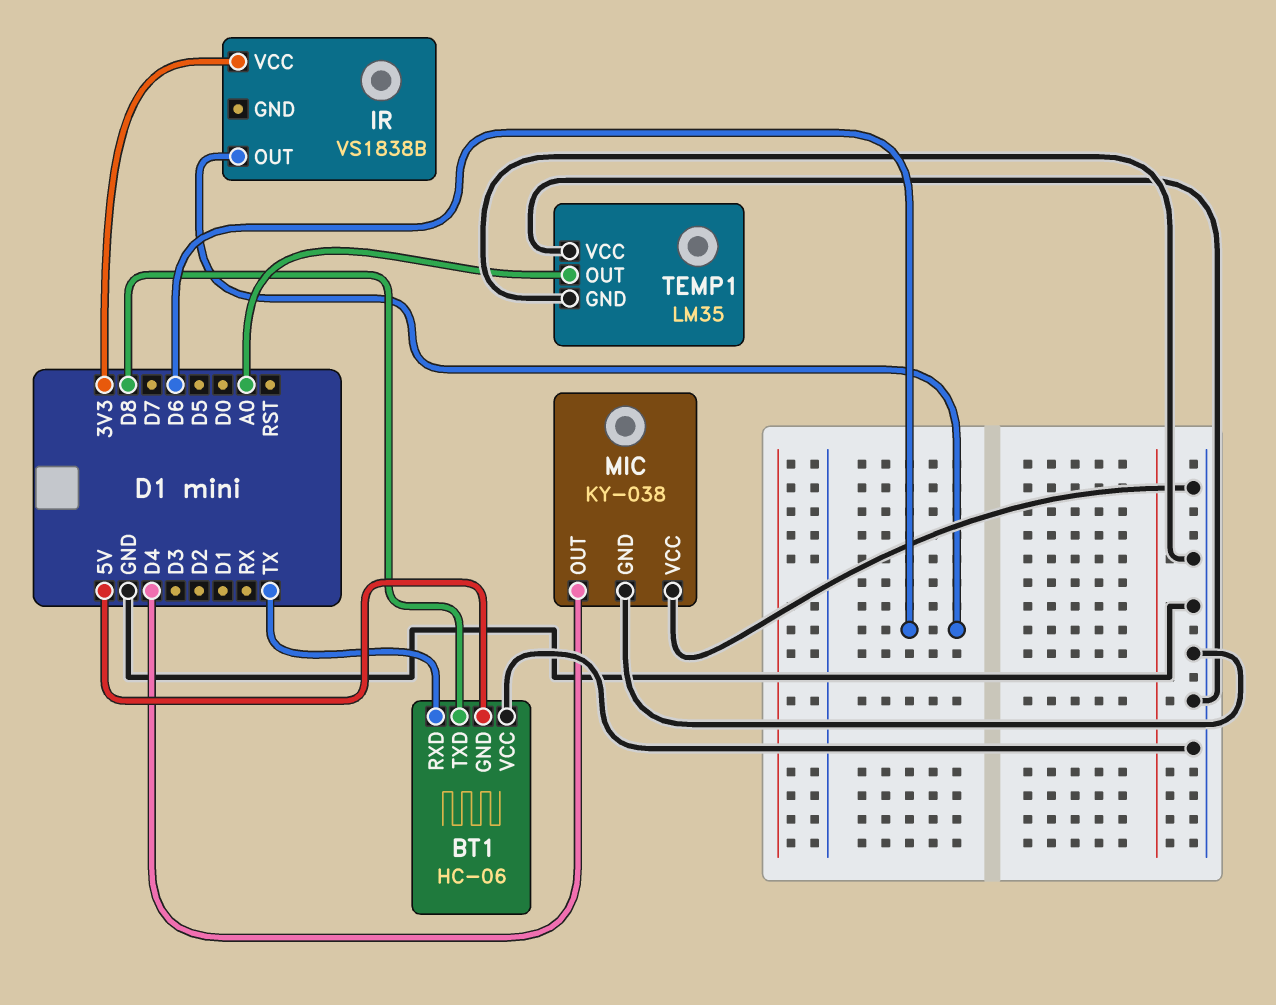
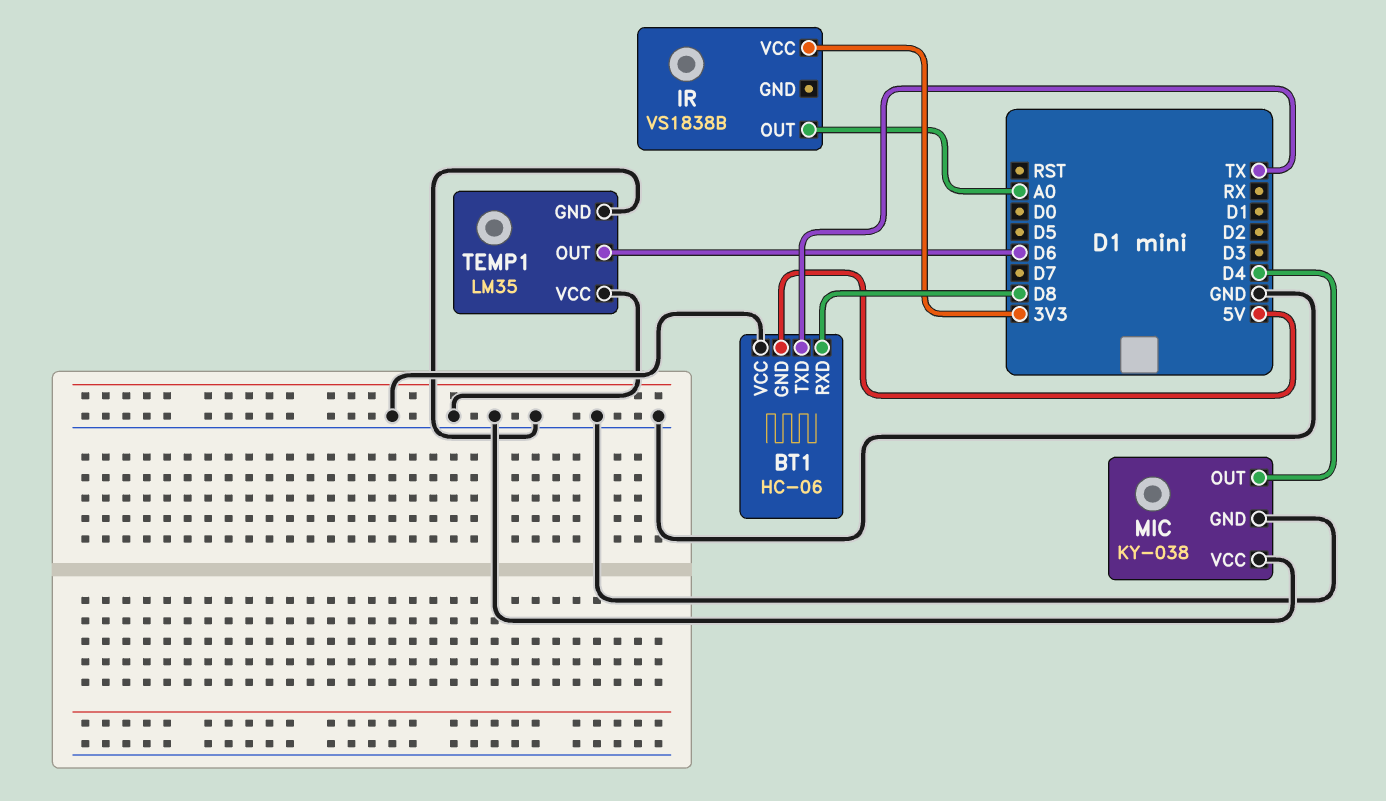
BT1 pin RXD: TX -> D8
BT1 pin TXD: D8 -> TX
IR pin OUT: D6 -> A0
TEMP1 pin OUT: A0 -> D6

